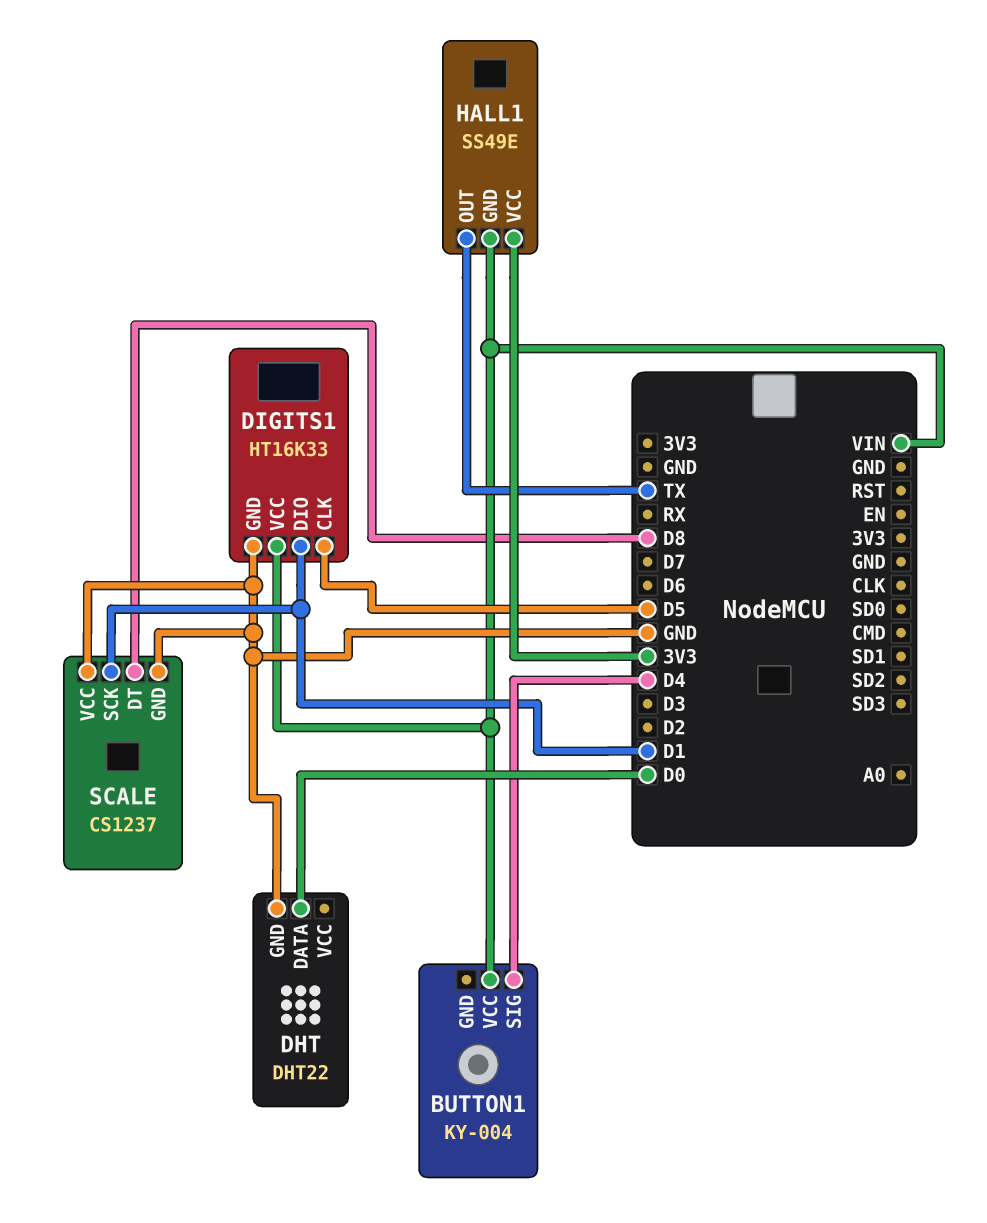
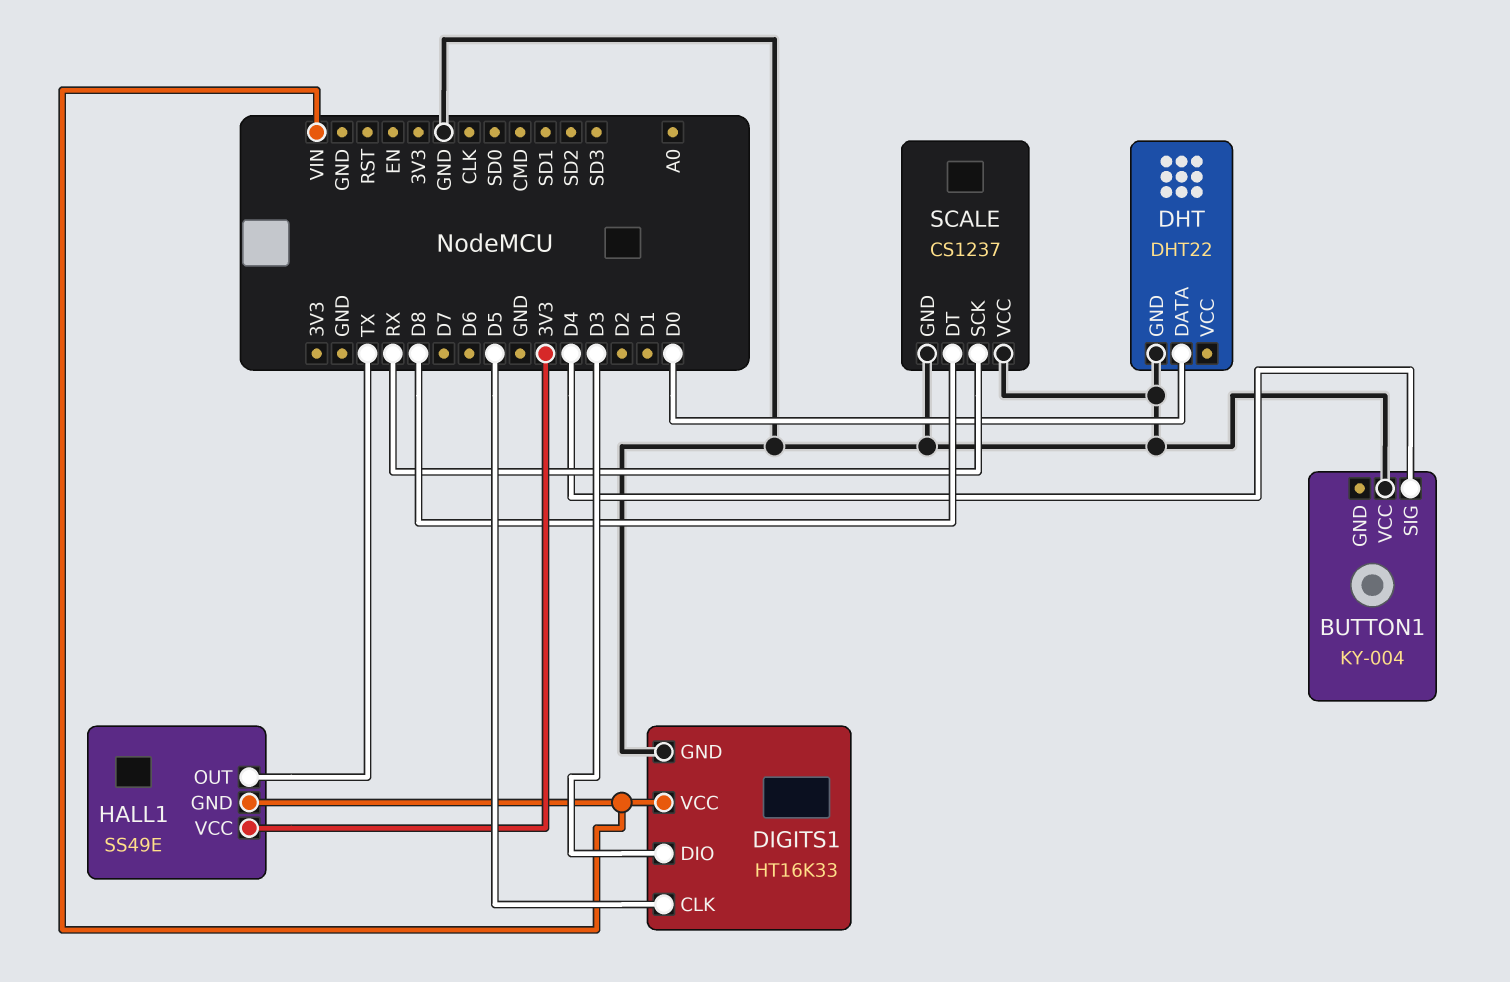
BUTTON1 pin VCC: VIN -> GND
DIGITS1 pin DIO: D1 -> D3
SCALE pin SCK: D1 -> RX

